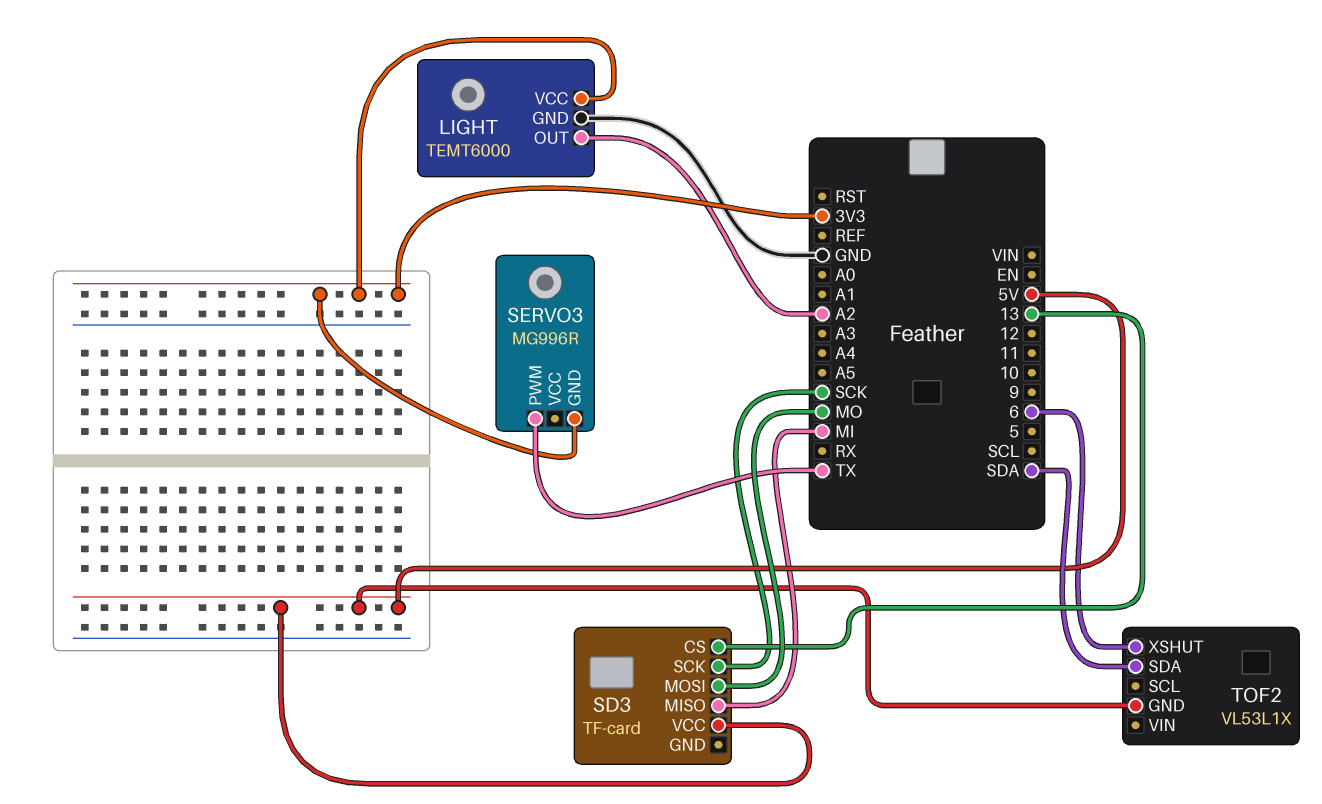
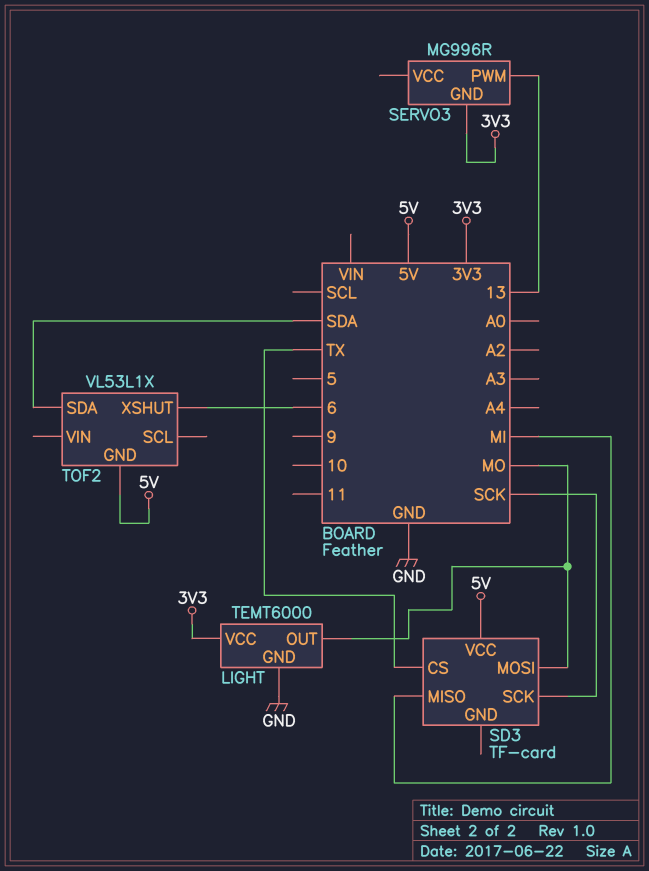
LIGHT pin OUT: A2 -> MO
SD3 pin CS: 13 -> TX
SERVO3 pin PWM: TX -> 13

